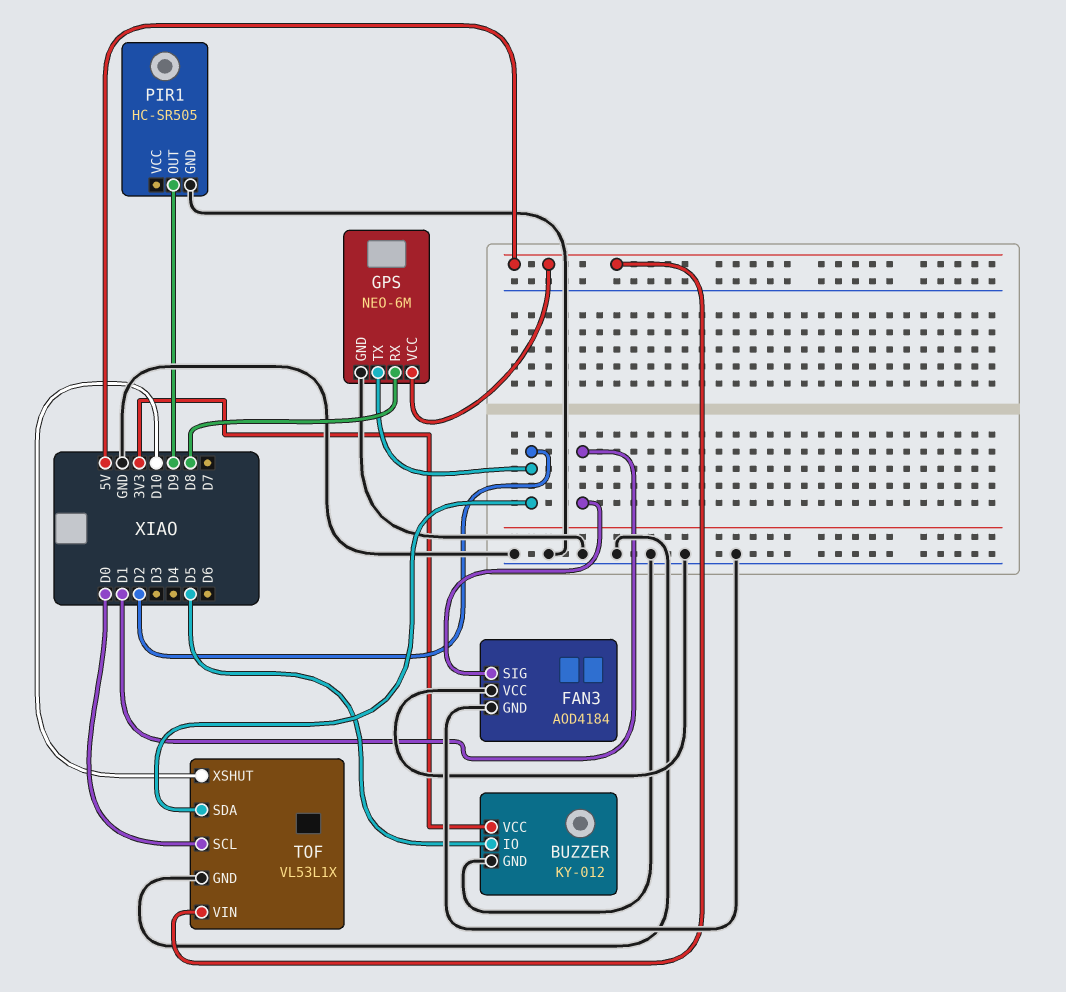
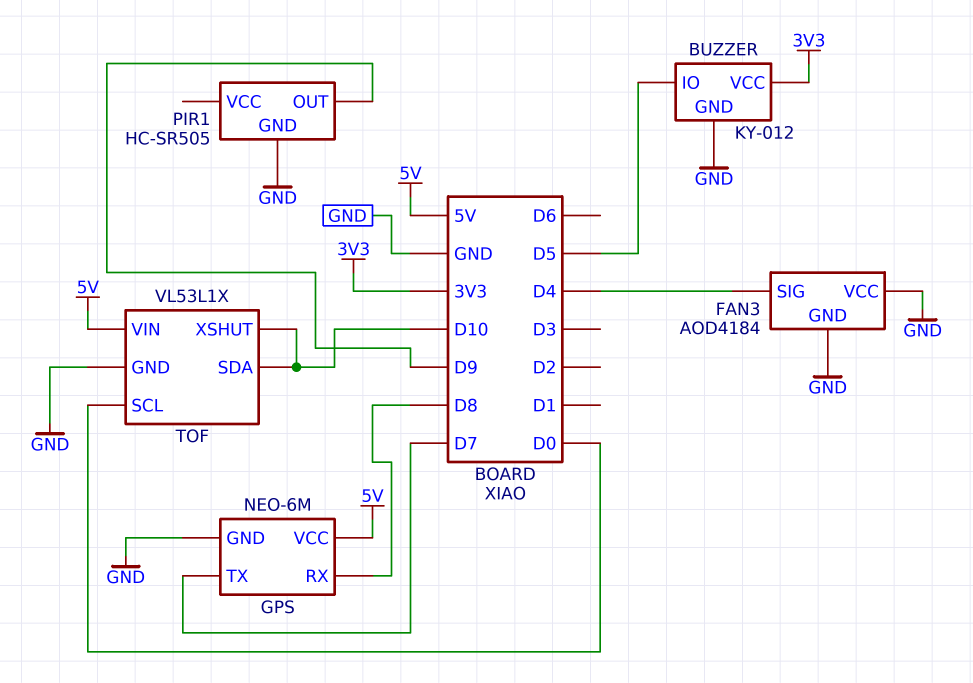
FAN3 pin SIG: D1 -> D4
GPS pin TX: D2 -> D7
TOF pin SDA: D2 -> D10

